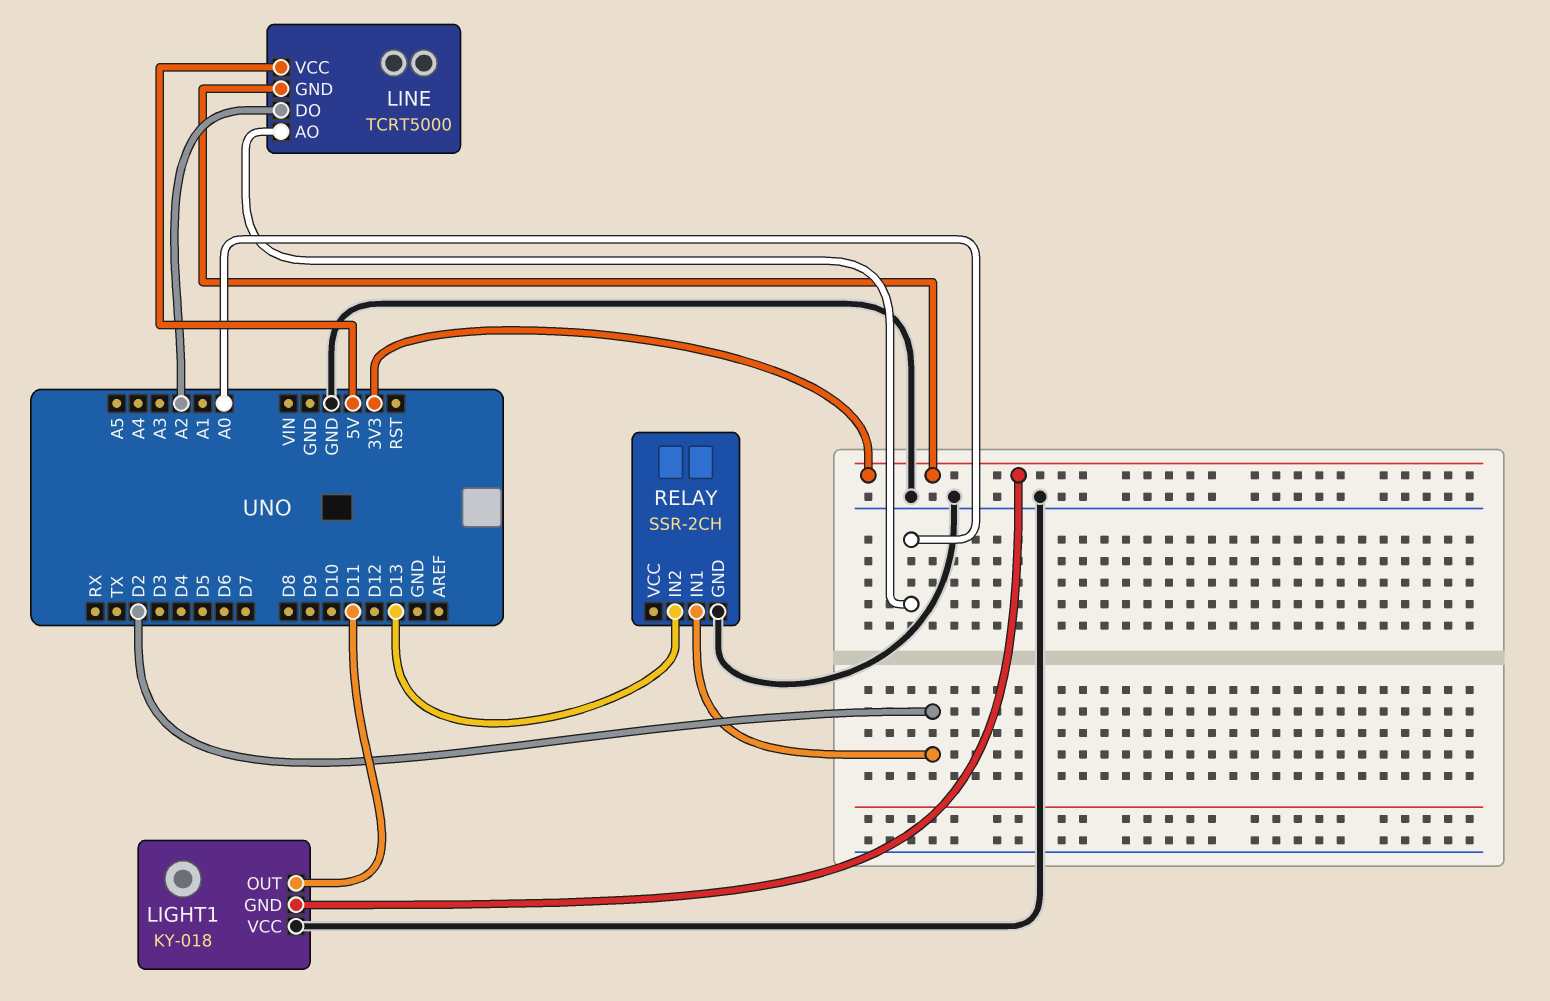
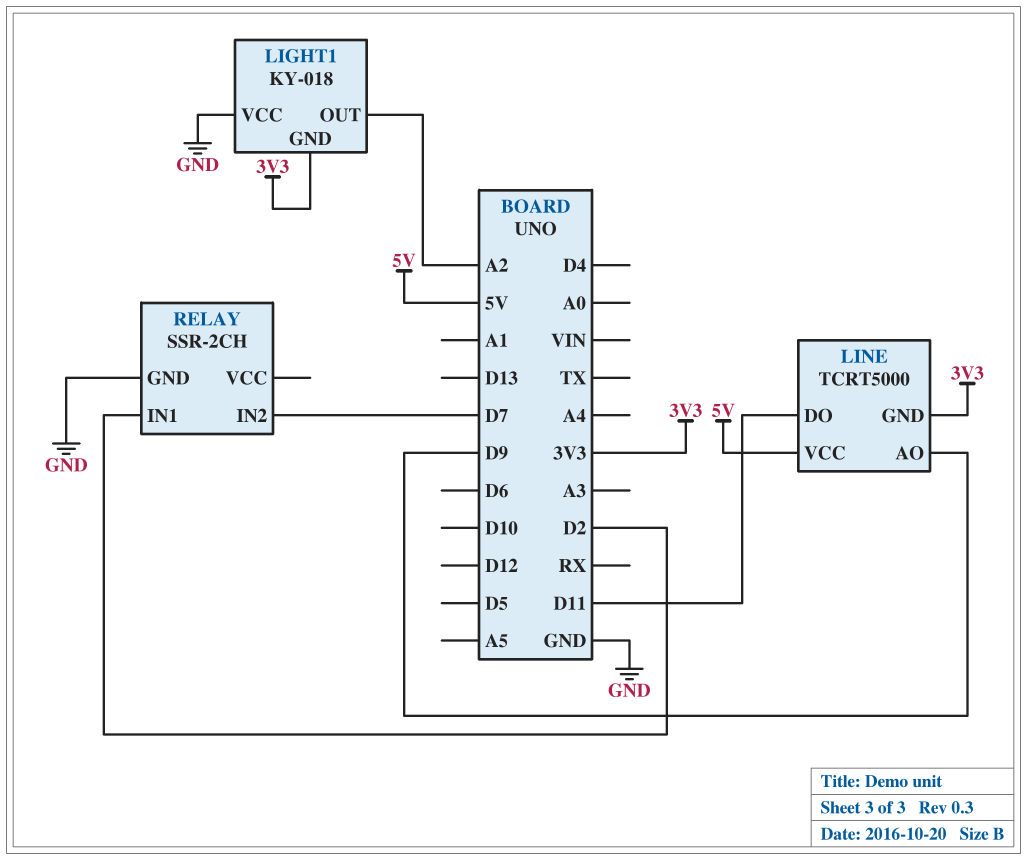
LIGHT1 pin OUT: D11 -> A2
LINE pin AO: A0 -> D9
LINE pin DO: A2 -> D11
RELAY pin IN2: D13 -> D7

